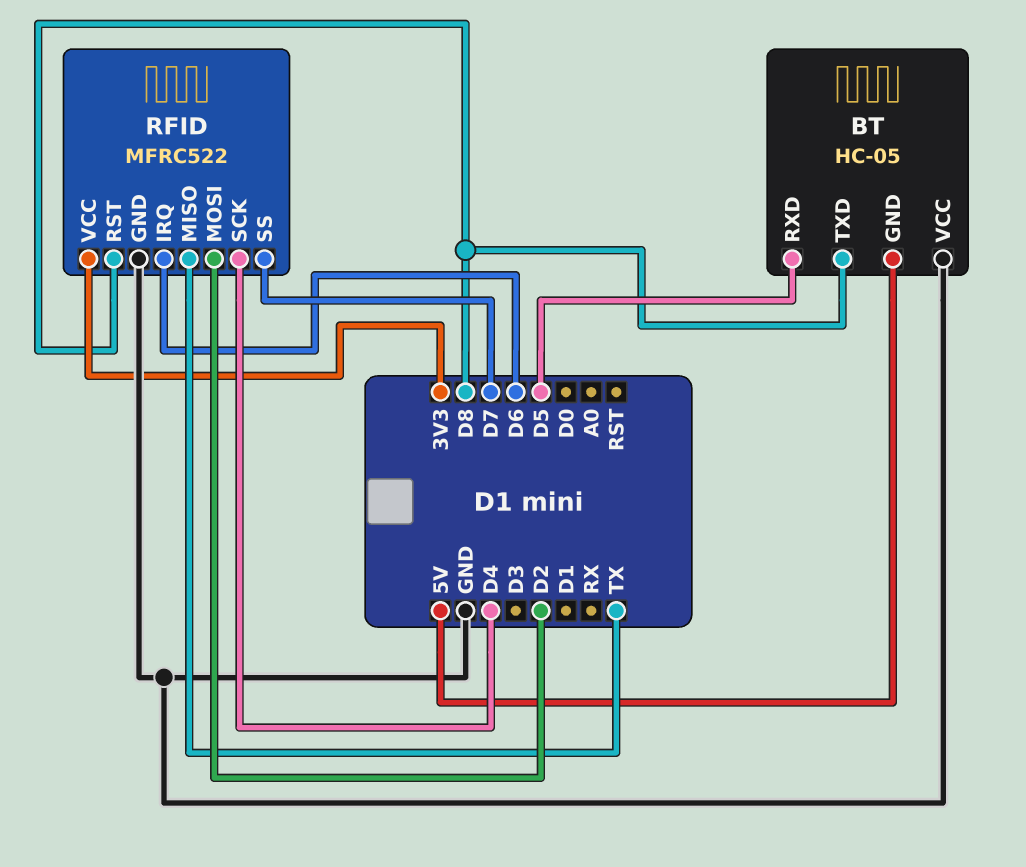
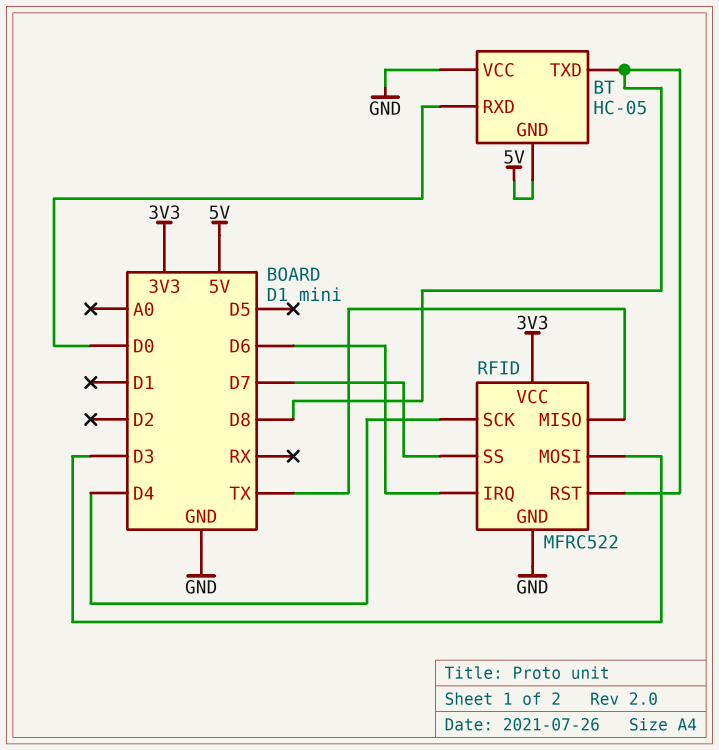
BT pin RXD: D5 -> D0
RFID pin MOSI: D2 -> D3

